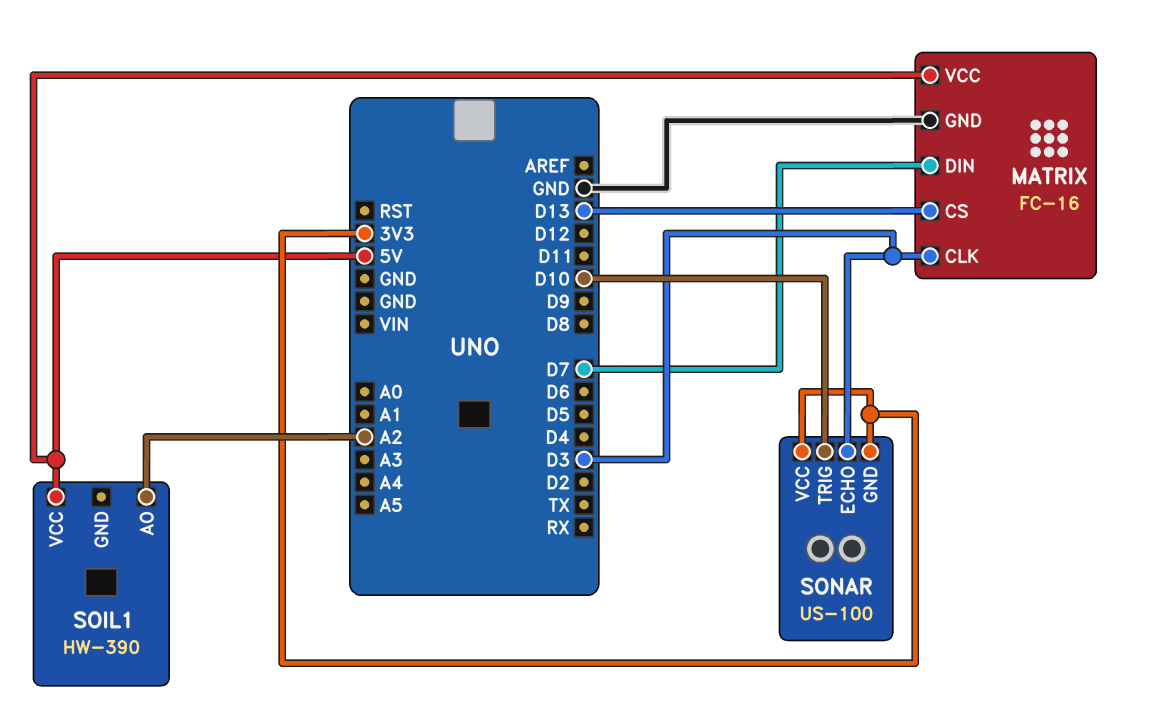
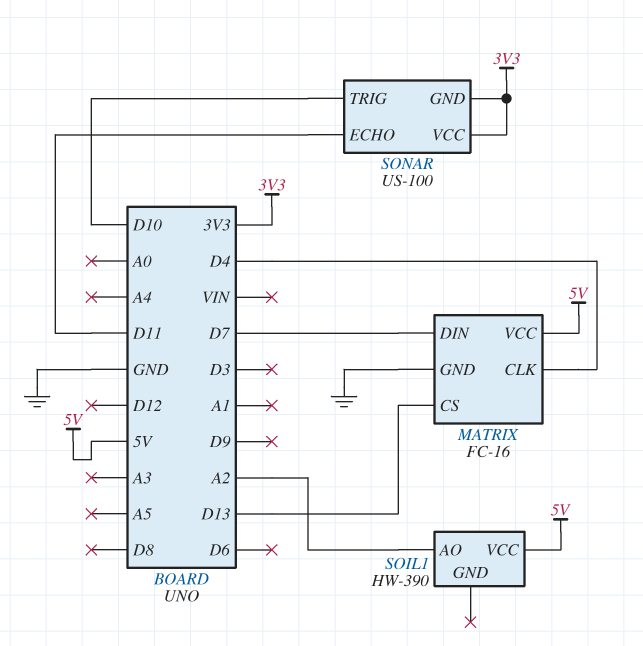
MATRIX pin CLK: D3 -> D4
SONAR pin ECHO: D3 -> D11

